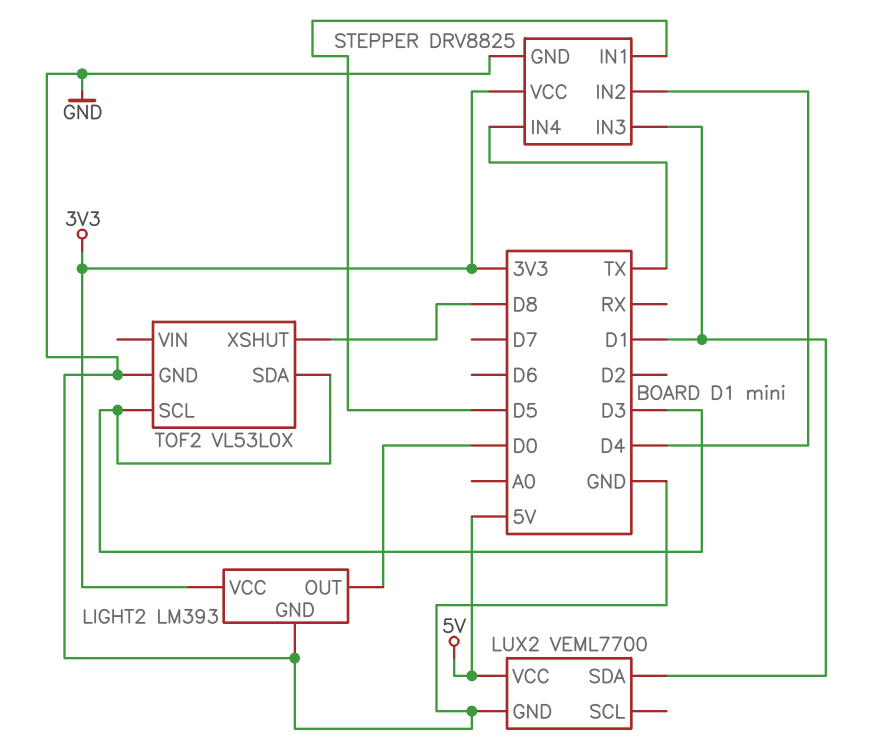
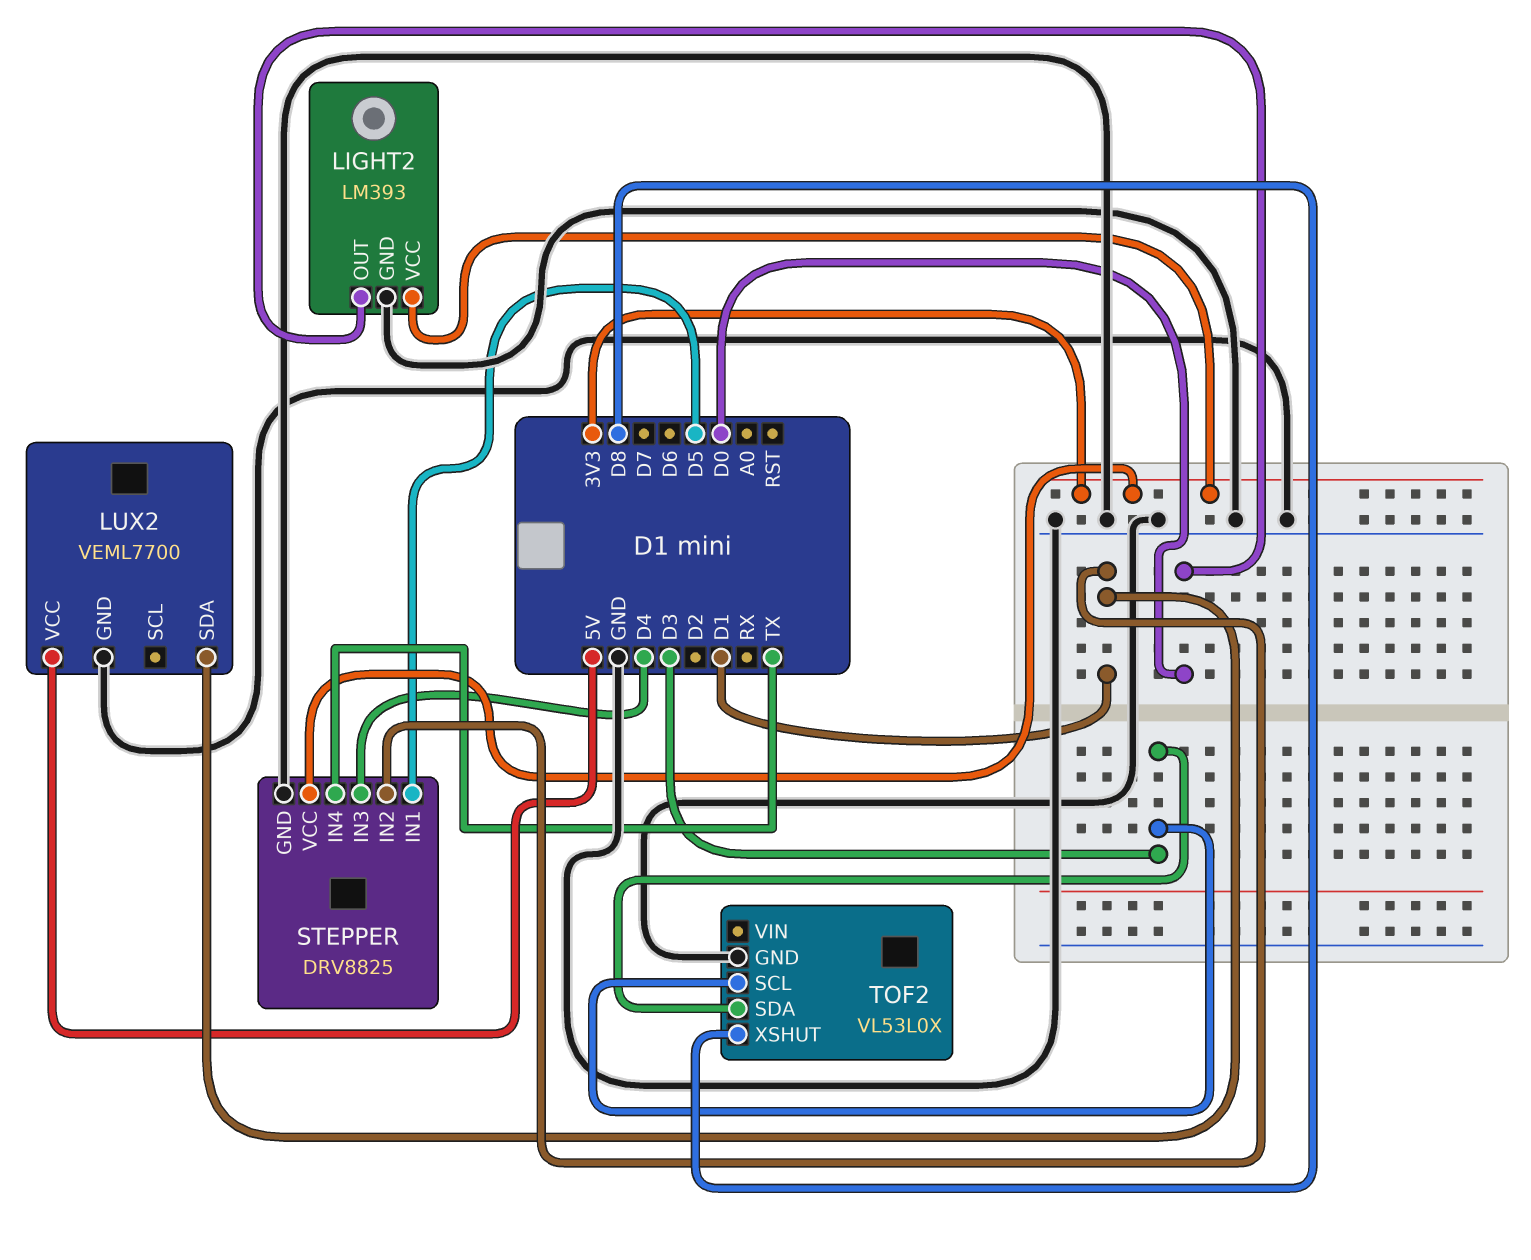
STEPPER pin IN2: D4 -> D1
STEPPER pin IN3: D1 -> D4

